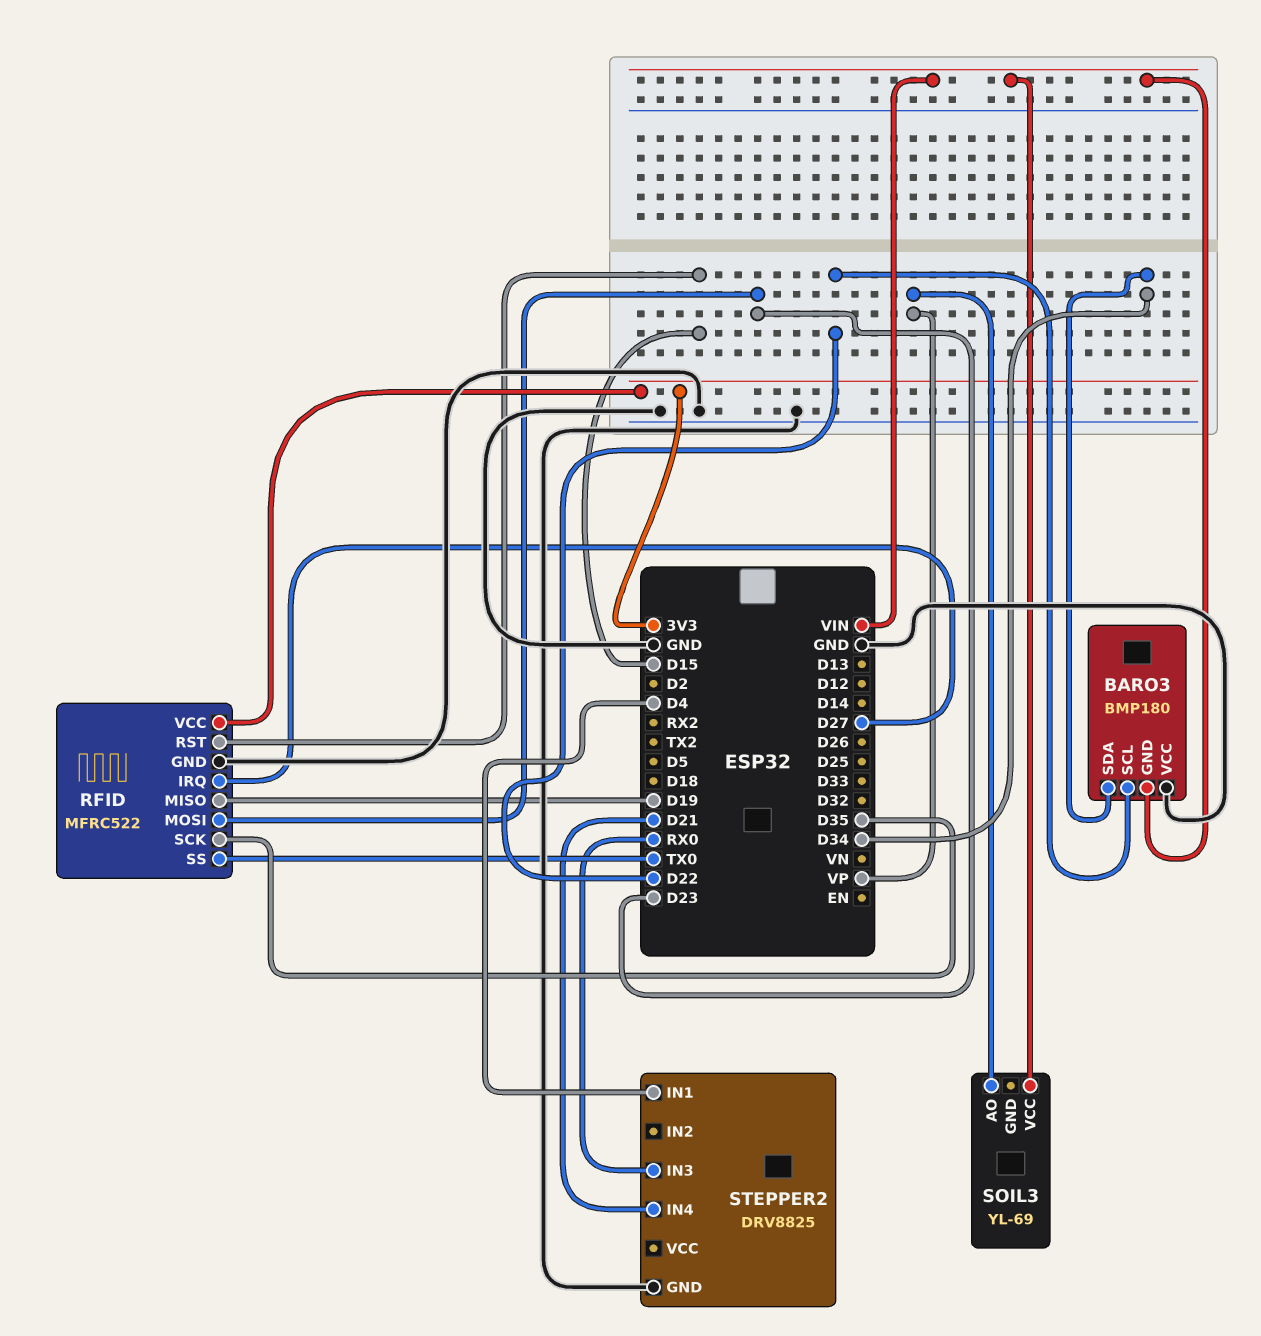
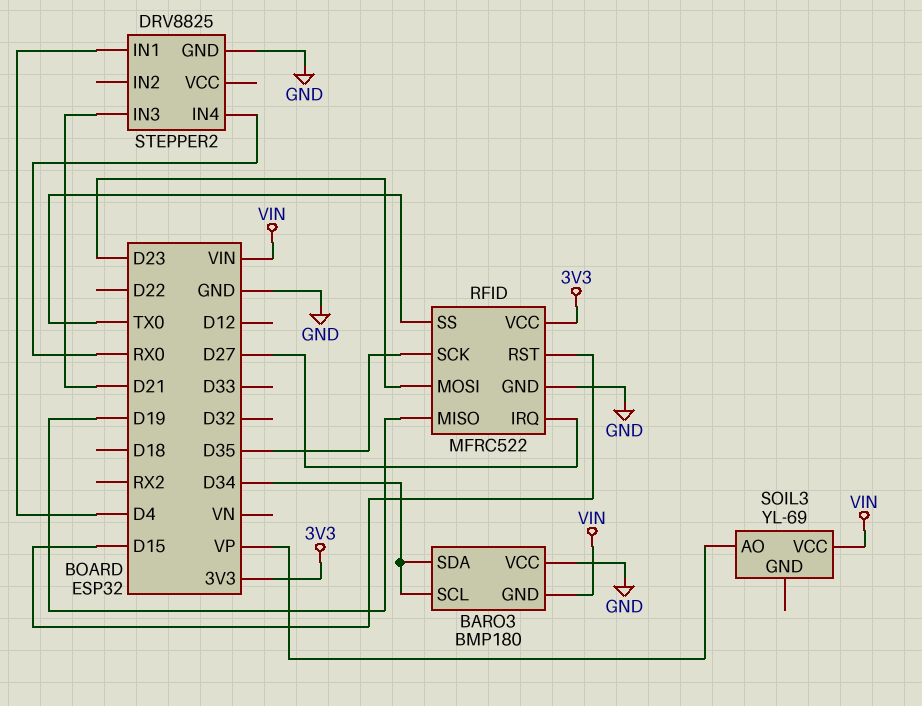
BARO3 pin SCL: D22 -> D34
STEPPER2 pin IN3: RX0 -> D21
STEPPER2 pin IN4: D21 -> RX0

